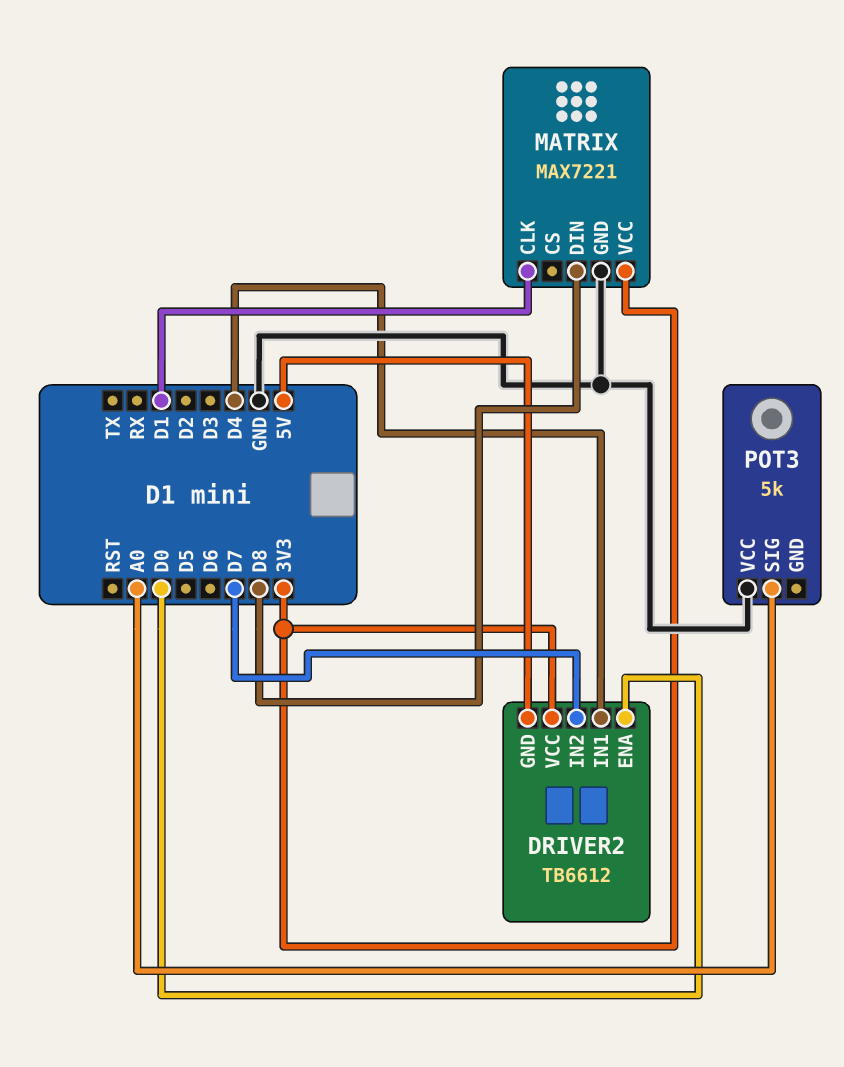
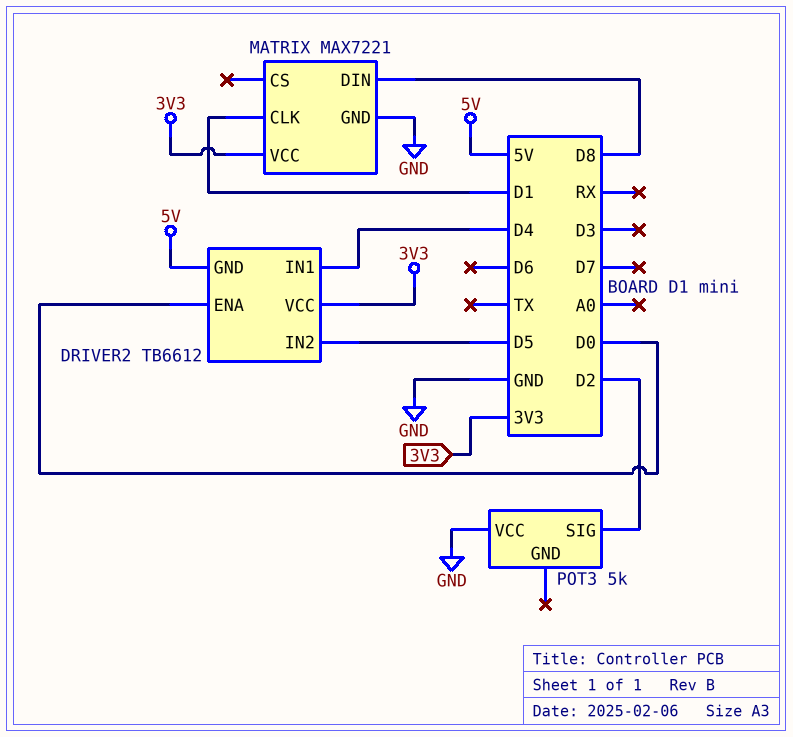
DRIVER2 pin IN2: D7 -> D5
POT3 pin SIG: A0 -> D2

